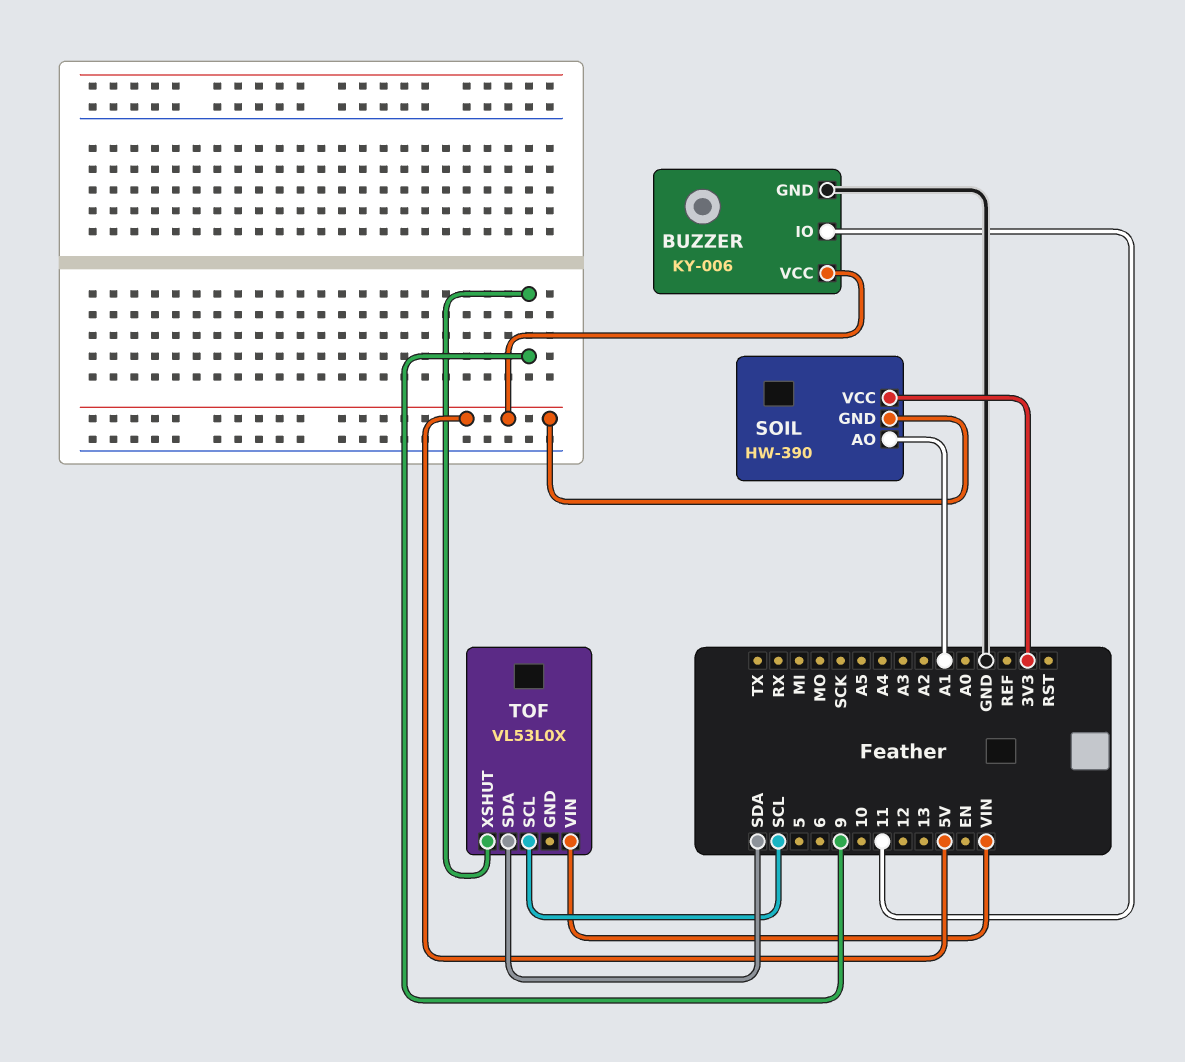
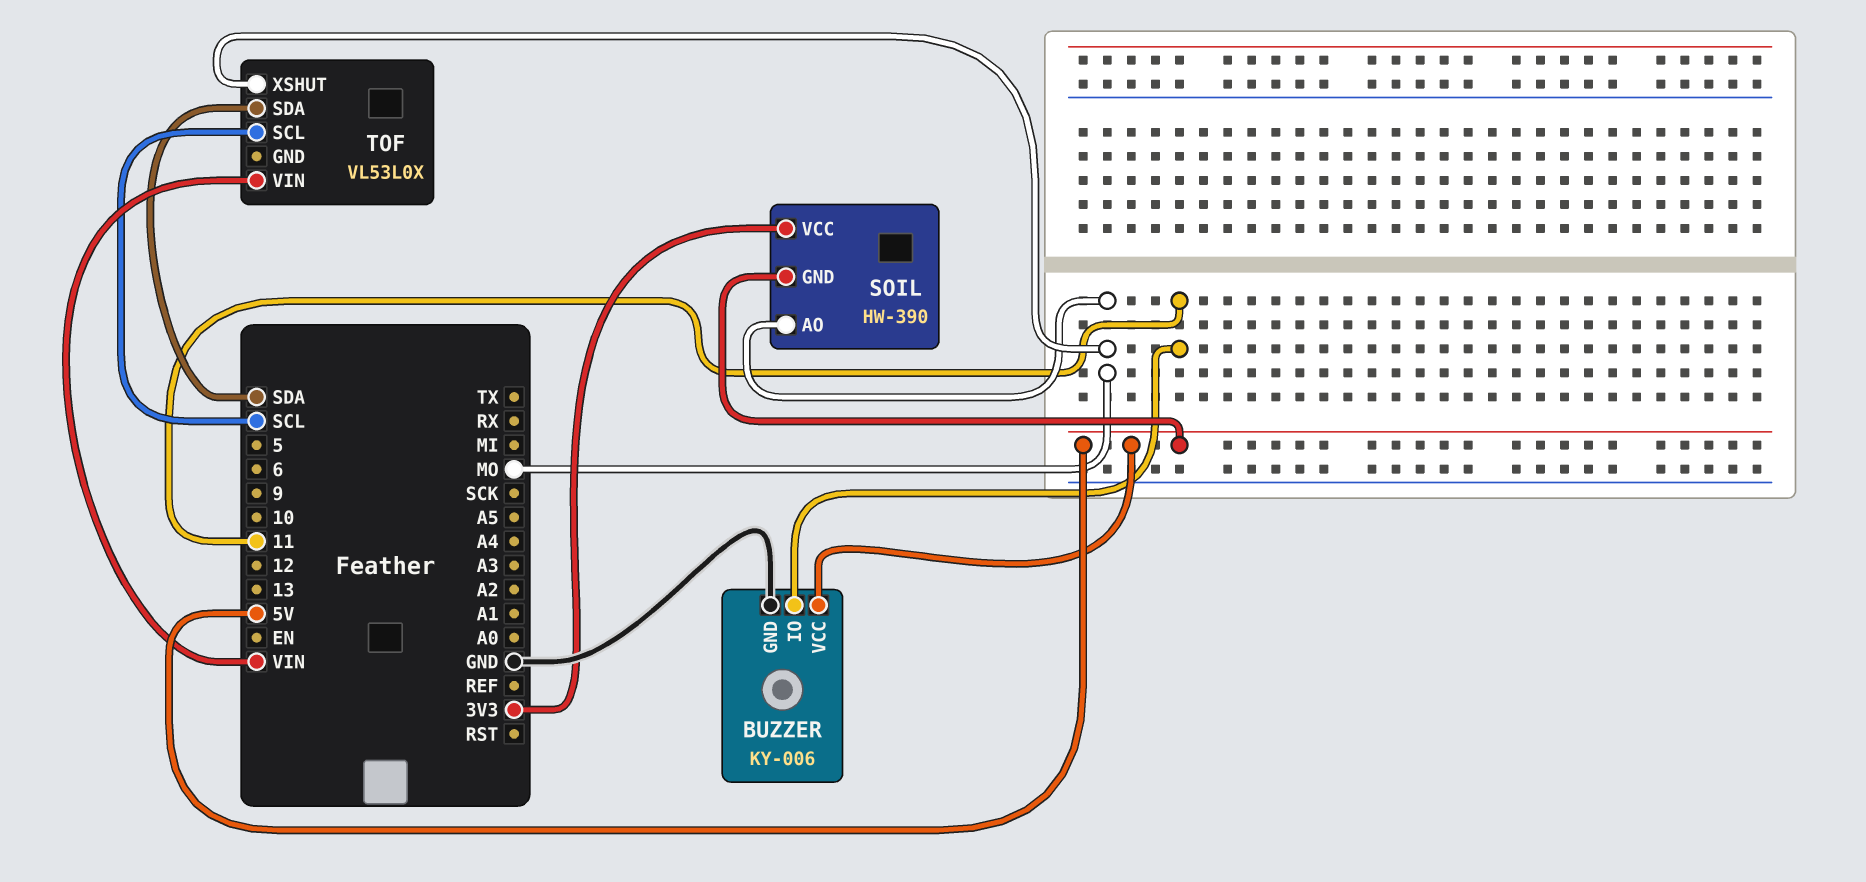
SOIL pin AO: A1 -> MO
TOF pin XSHUT: 9 -> MO

